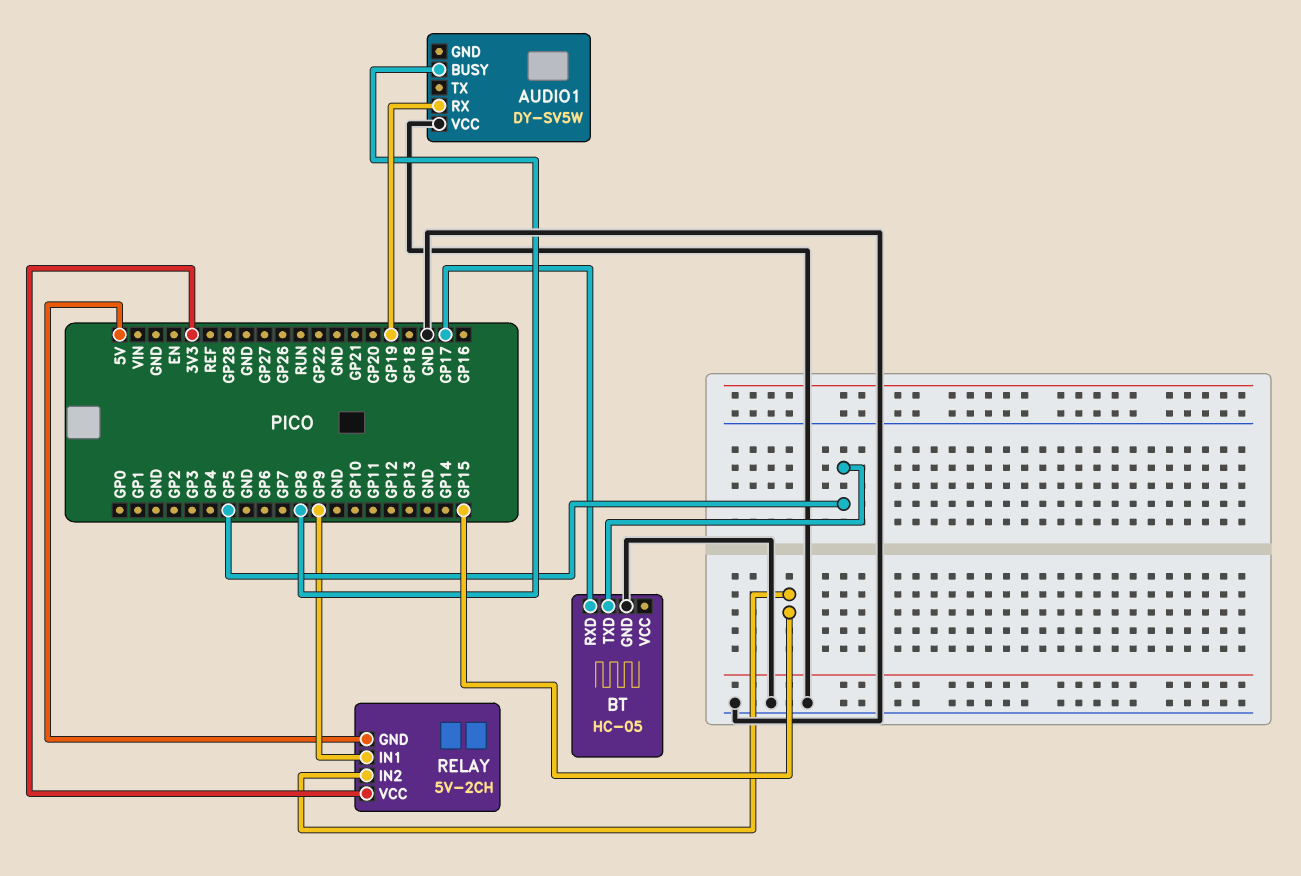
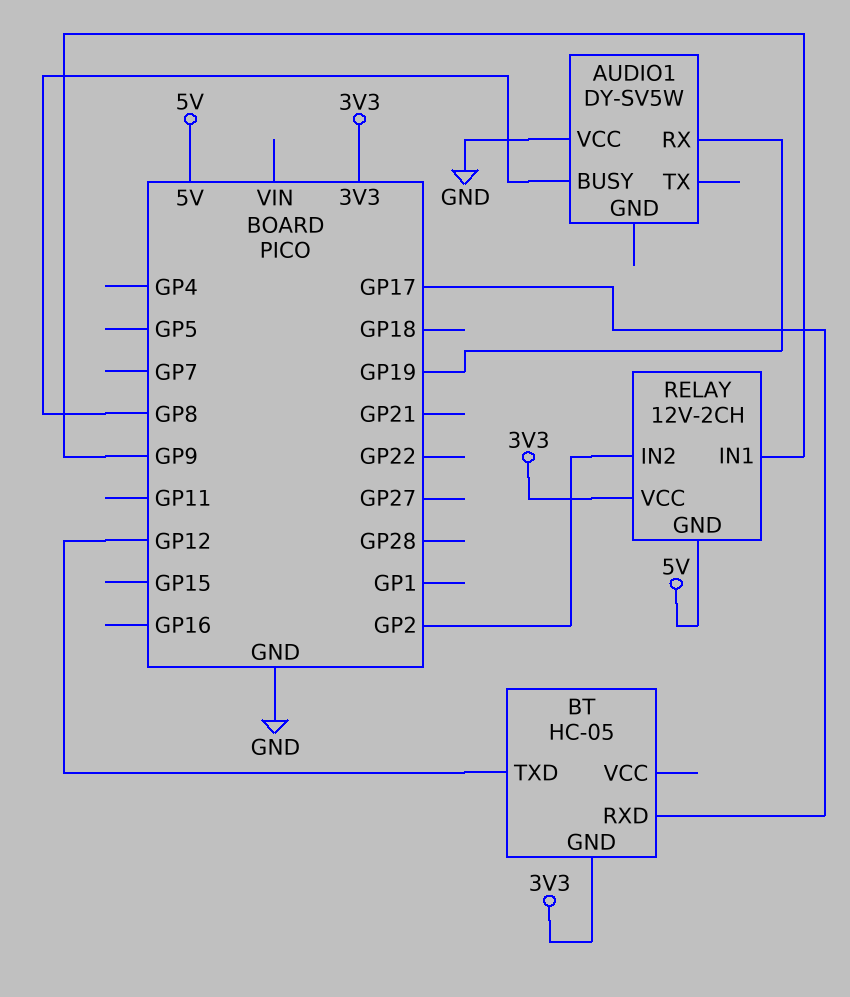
BT pin GND: GND -> 3V3
BT pin TXD: GP5 -> GP12
RELAY: 5V-2CH -> 12V-2CH
RELAY pin IN2: GP15 -> GP2

